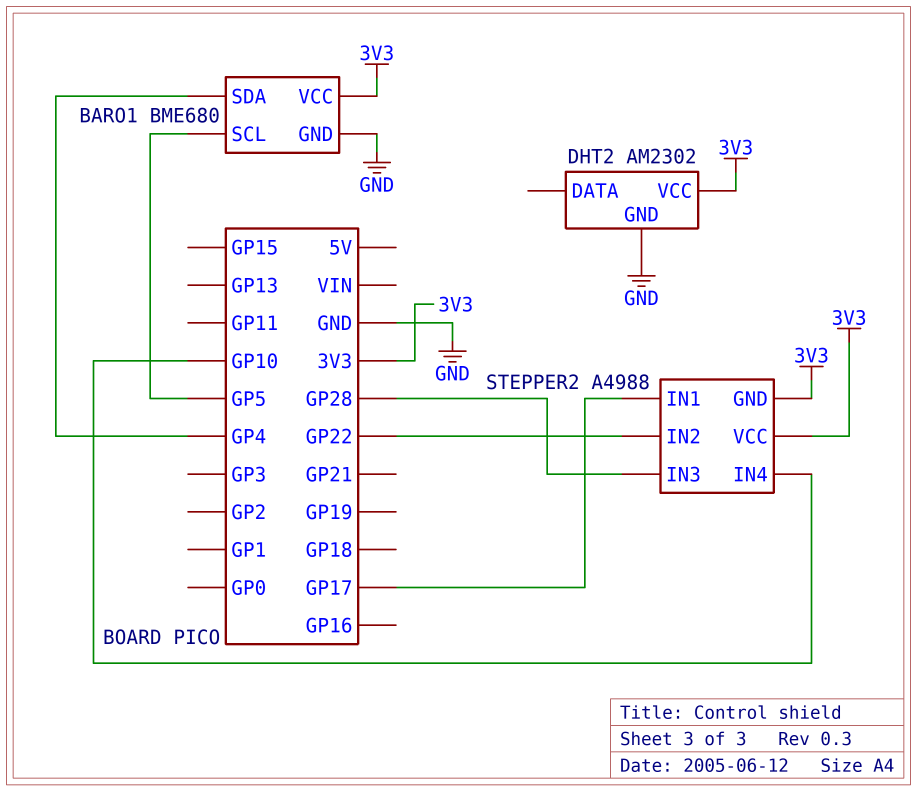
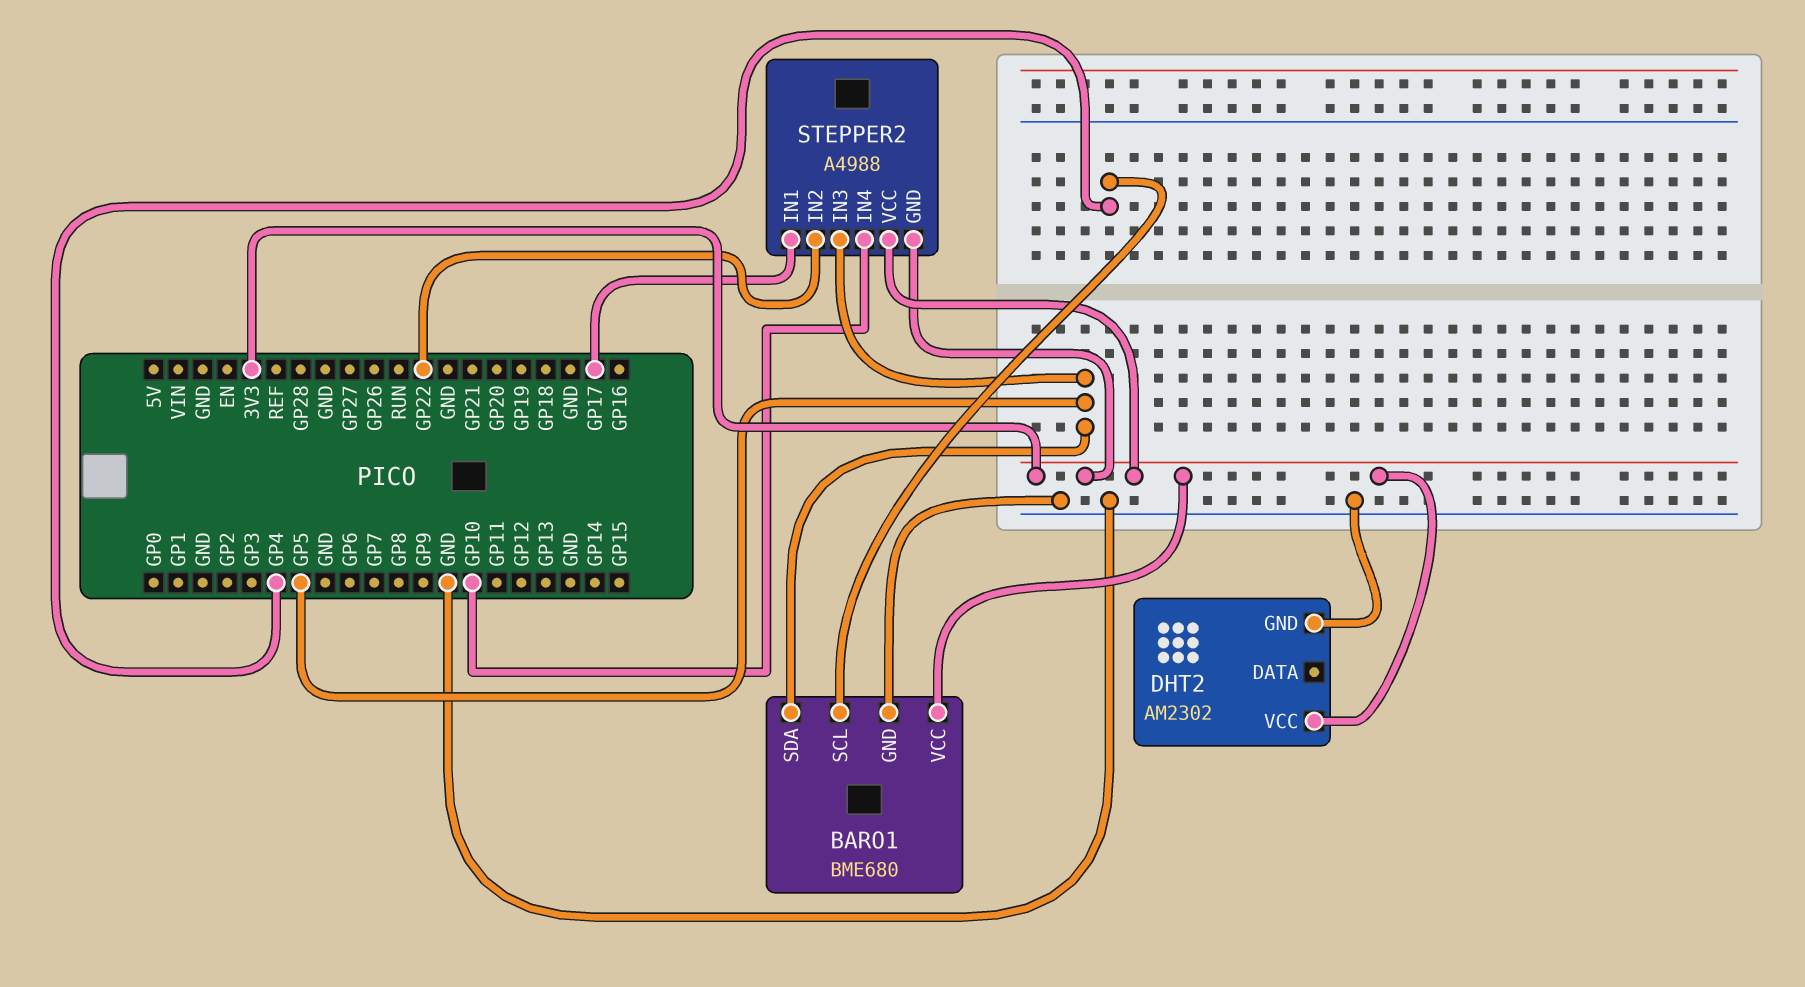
BARO1 pin SCL: GP5 -> GP4
BARO1 pin SDA: GP4 -> GP5
STEPPER2 pin IN3: GP28 -> GP5

